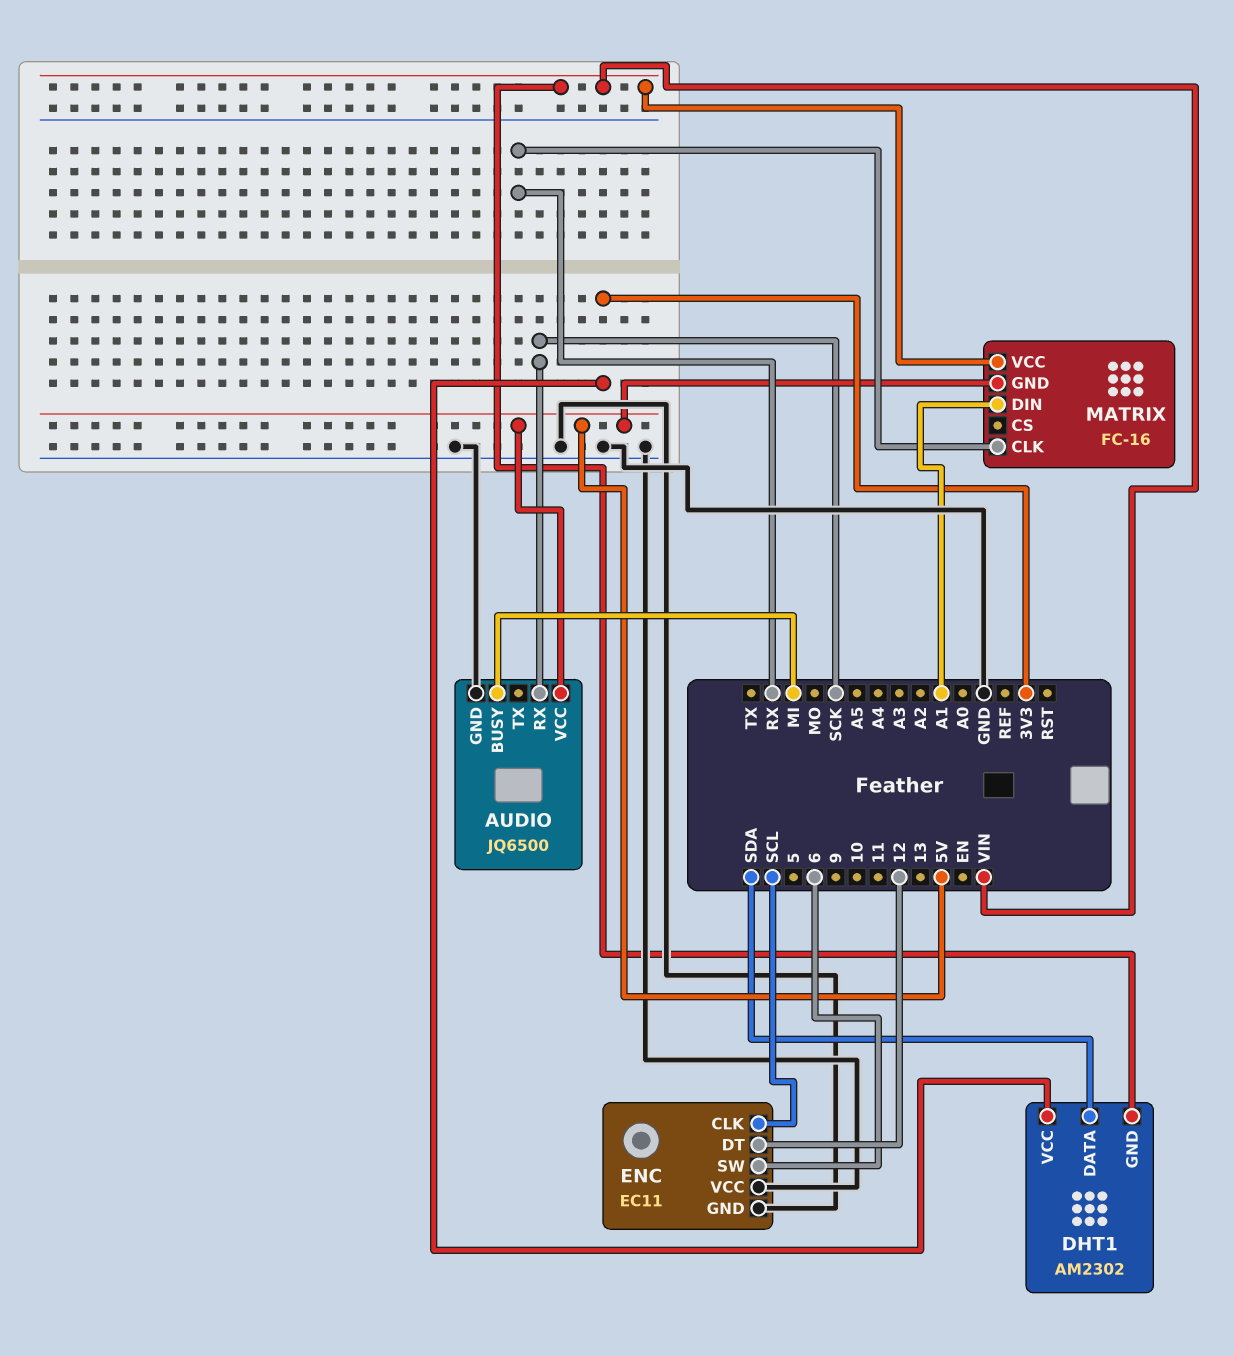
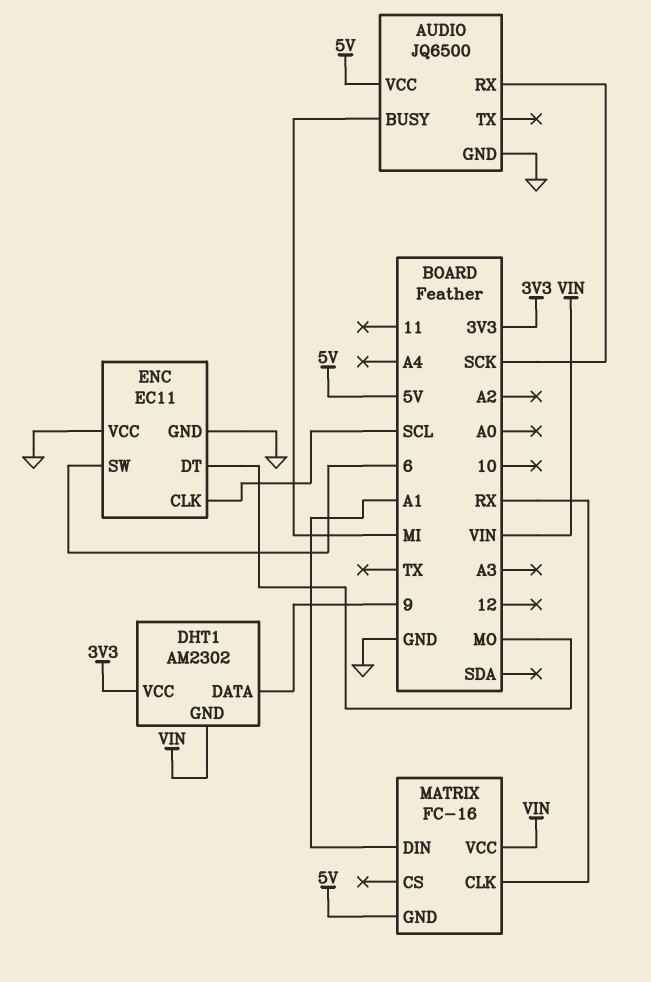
DHT1 pin DATA: SDA -> 9
ENC pin DT: 12 -> MO

